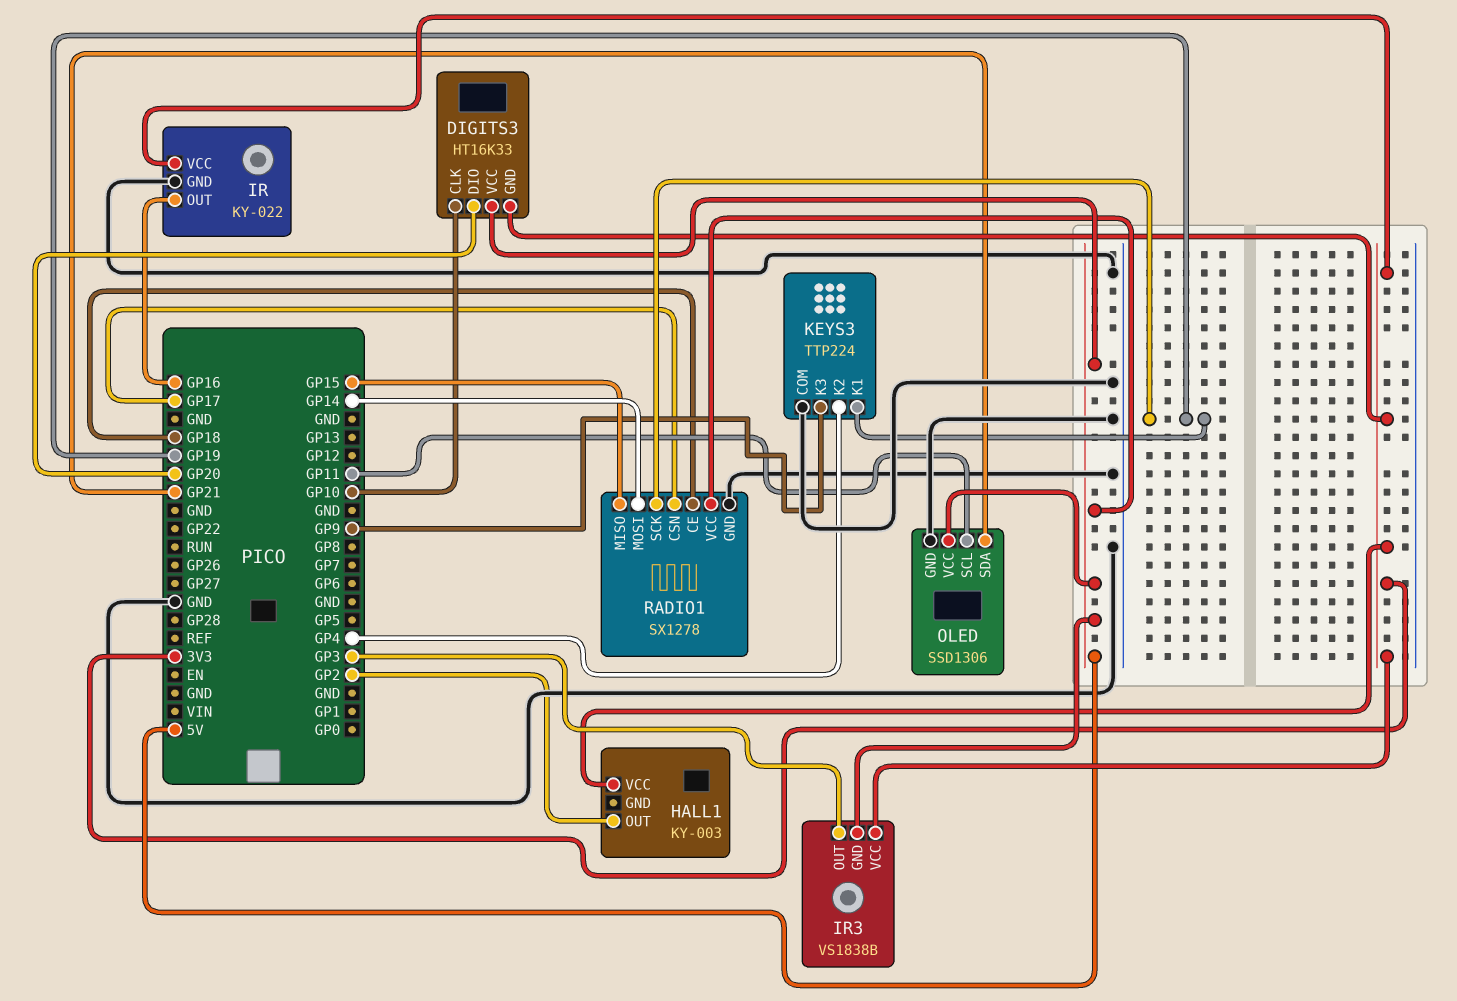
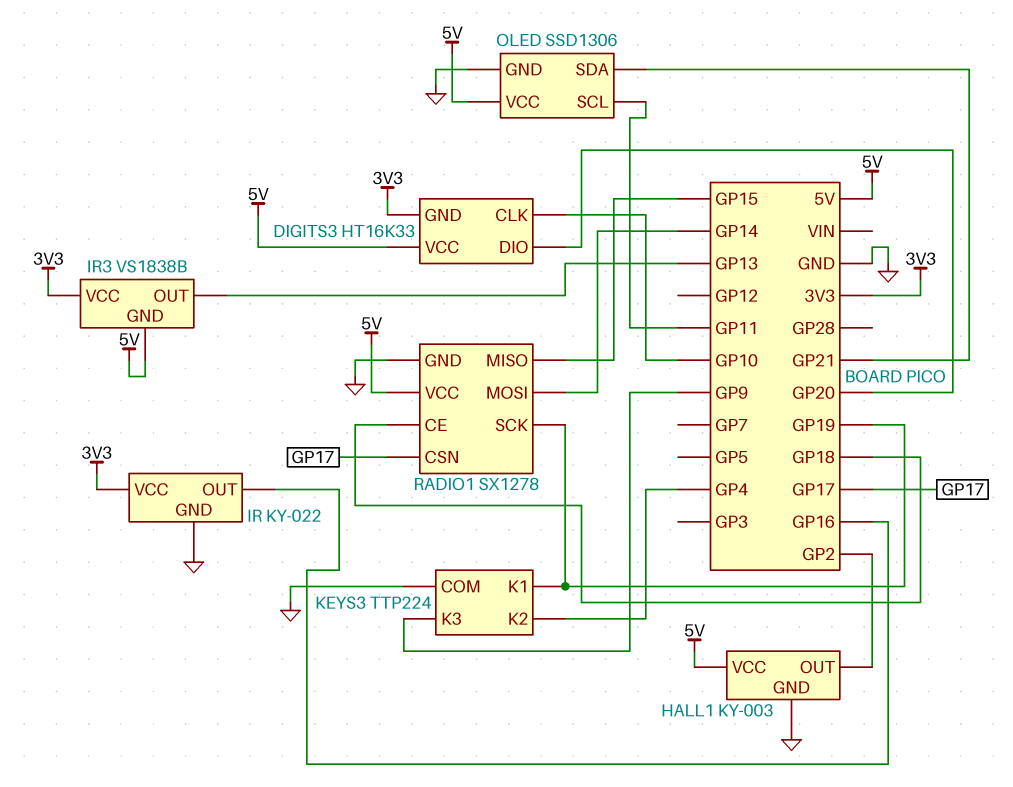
HALL1 pin GND: none -> GND
HALL1 pin VCC: 3V3 -> 5V
IR3 pin OUT: GP3 -> GP13

